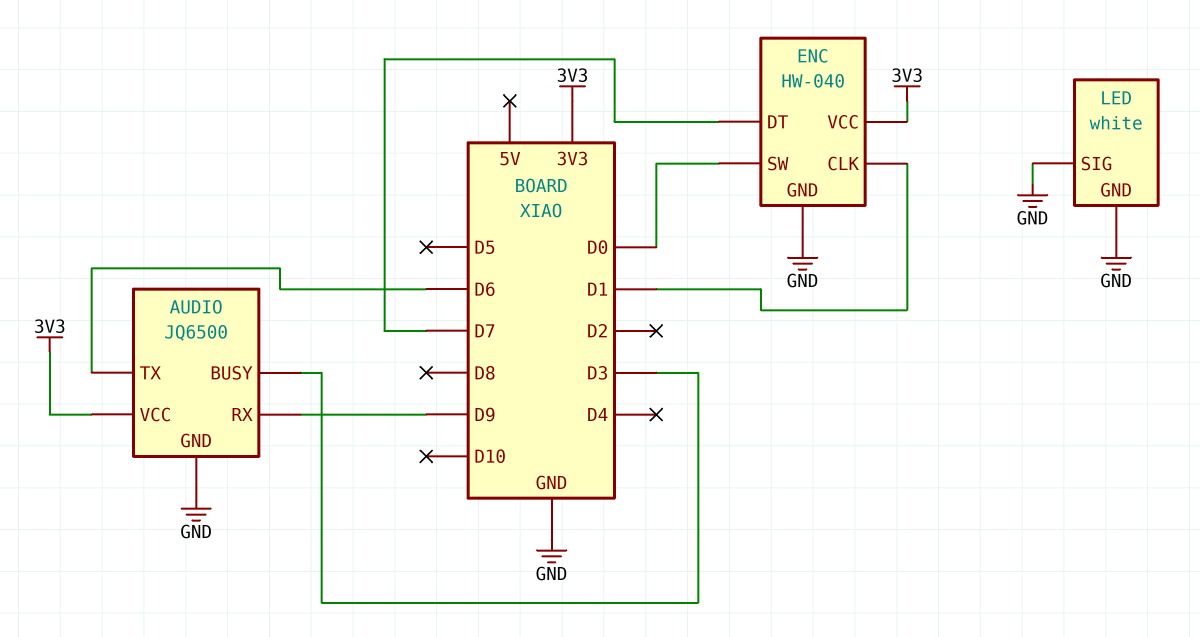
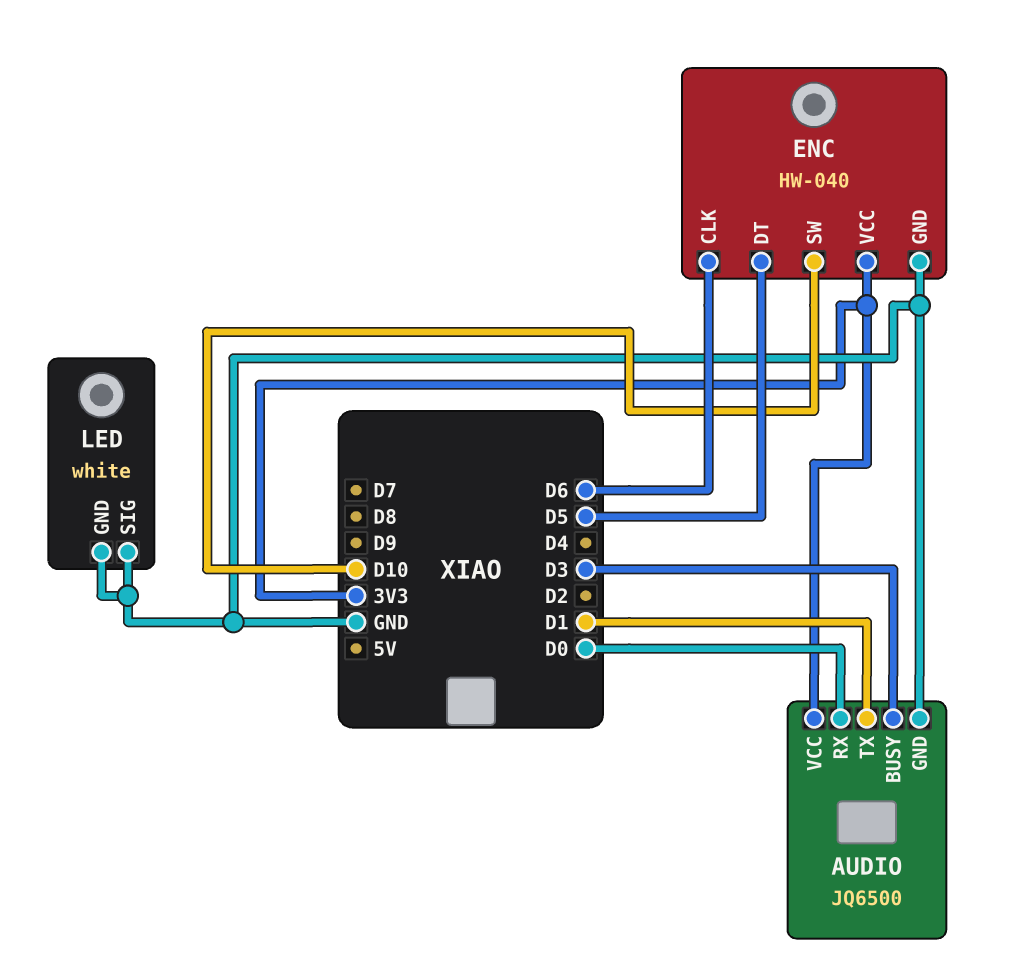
AUDIO pin RX: D9 -> D0
AUDIO pin TX: D6 -> D1
ENC pin CLK: D1 -> D6
ENC pin DT: D7 -> D5
ENC pin SW: D0 -> D10

